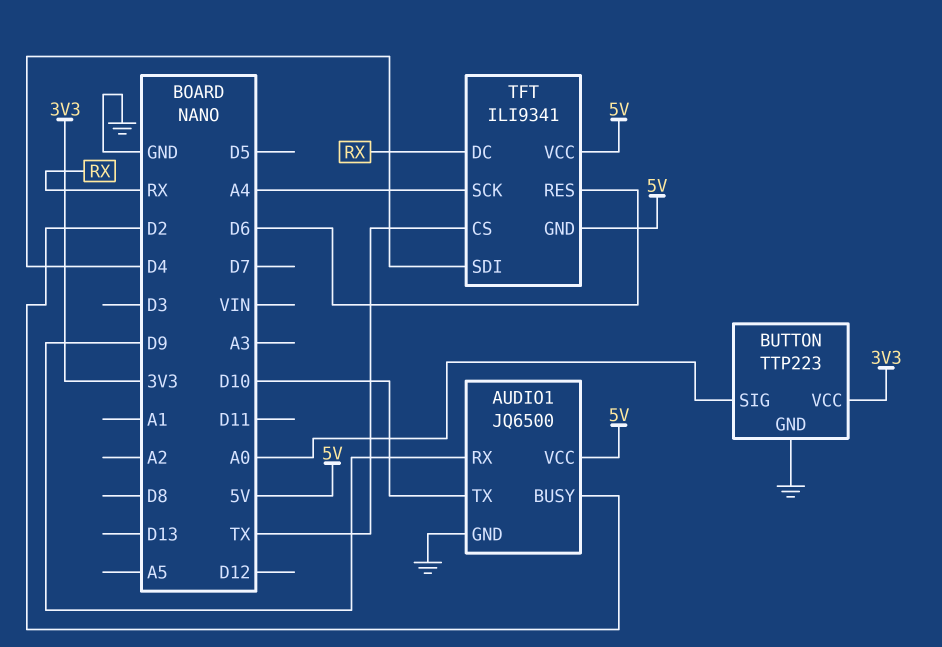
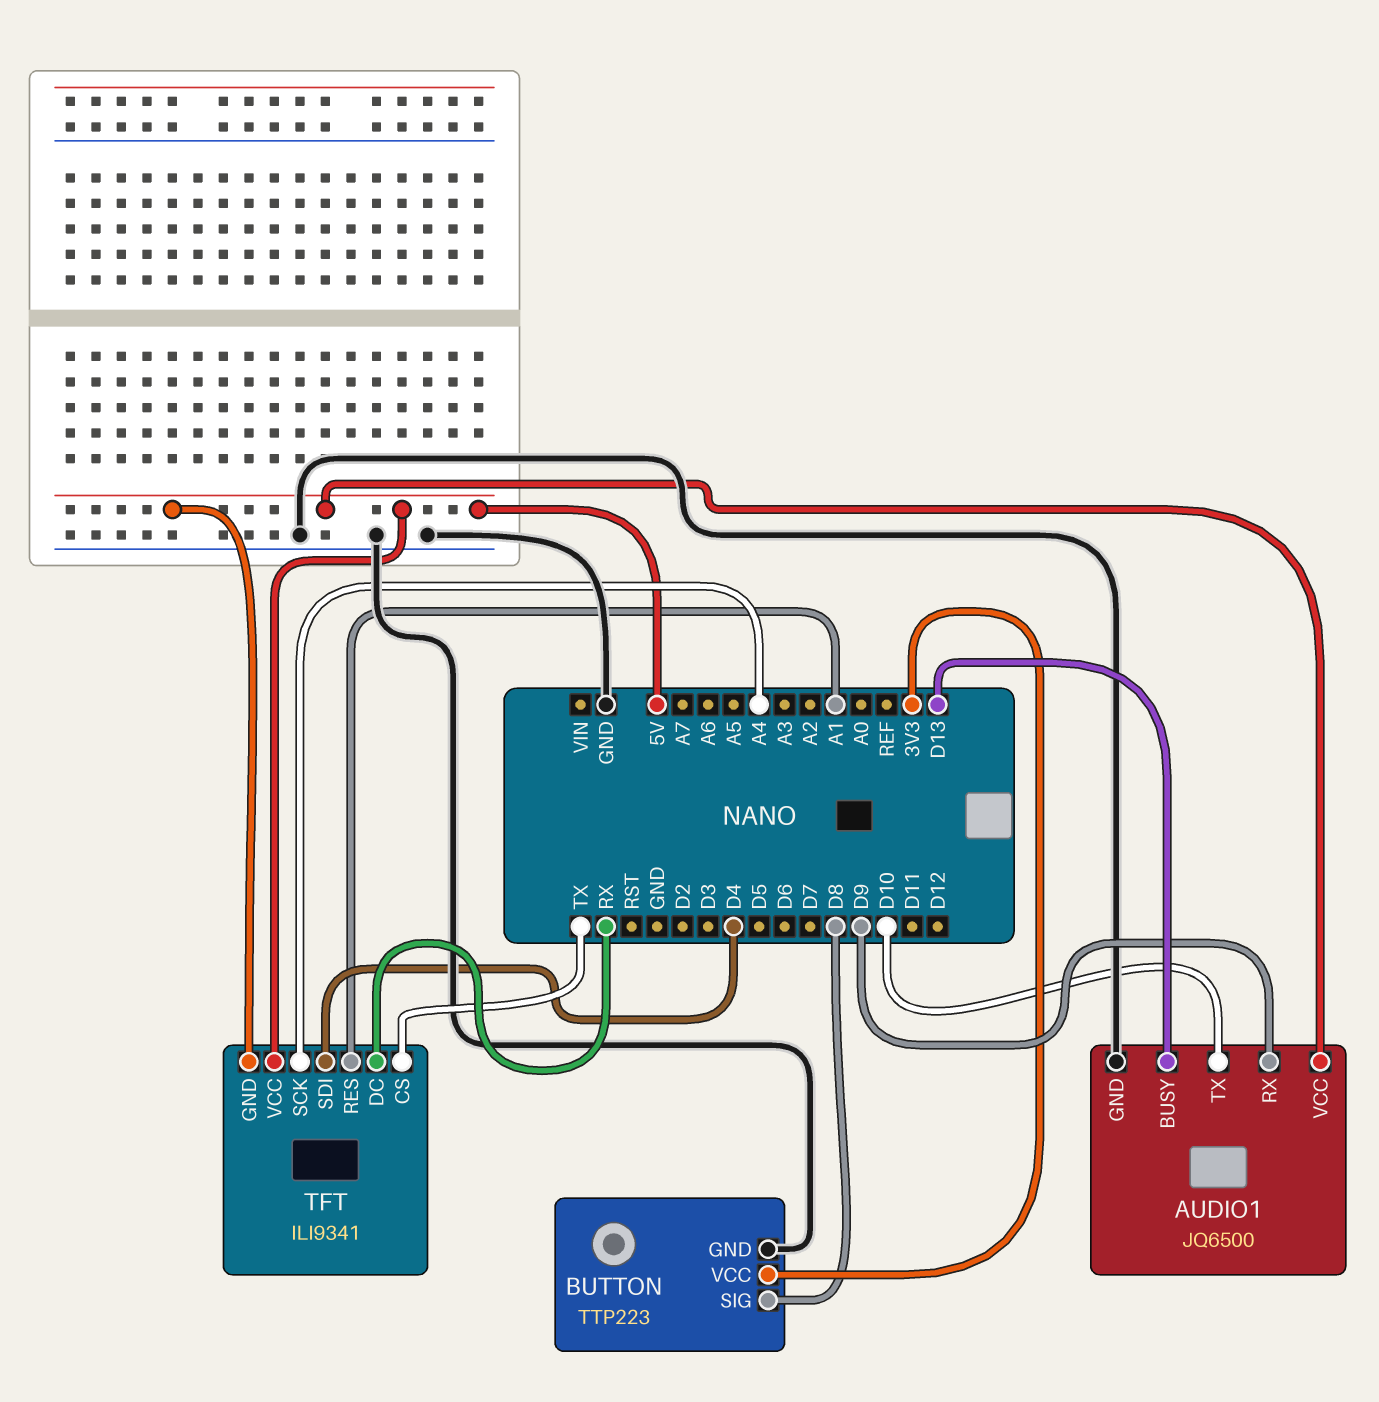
AUDIO1 pin BUSY: D2 -> D13
BUTTON pin SIG: A0 -> D8
TFT pin RES: D6 -> A1

